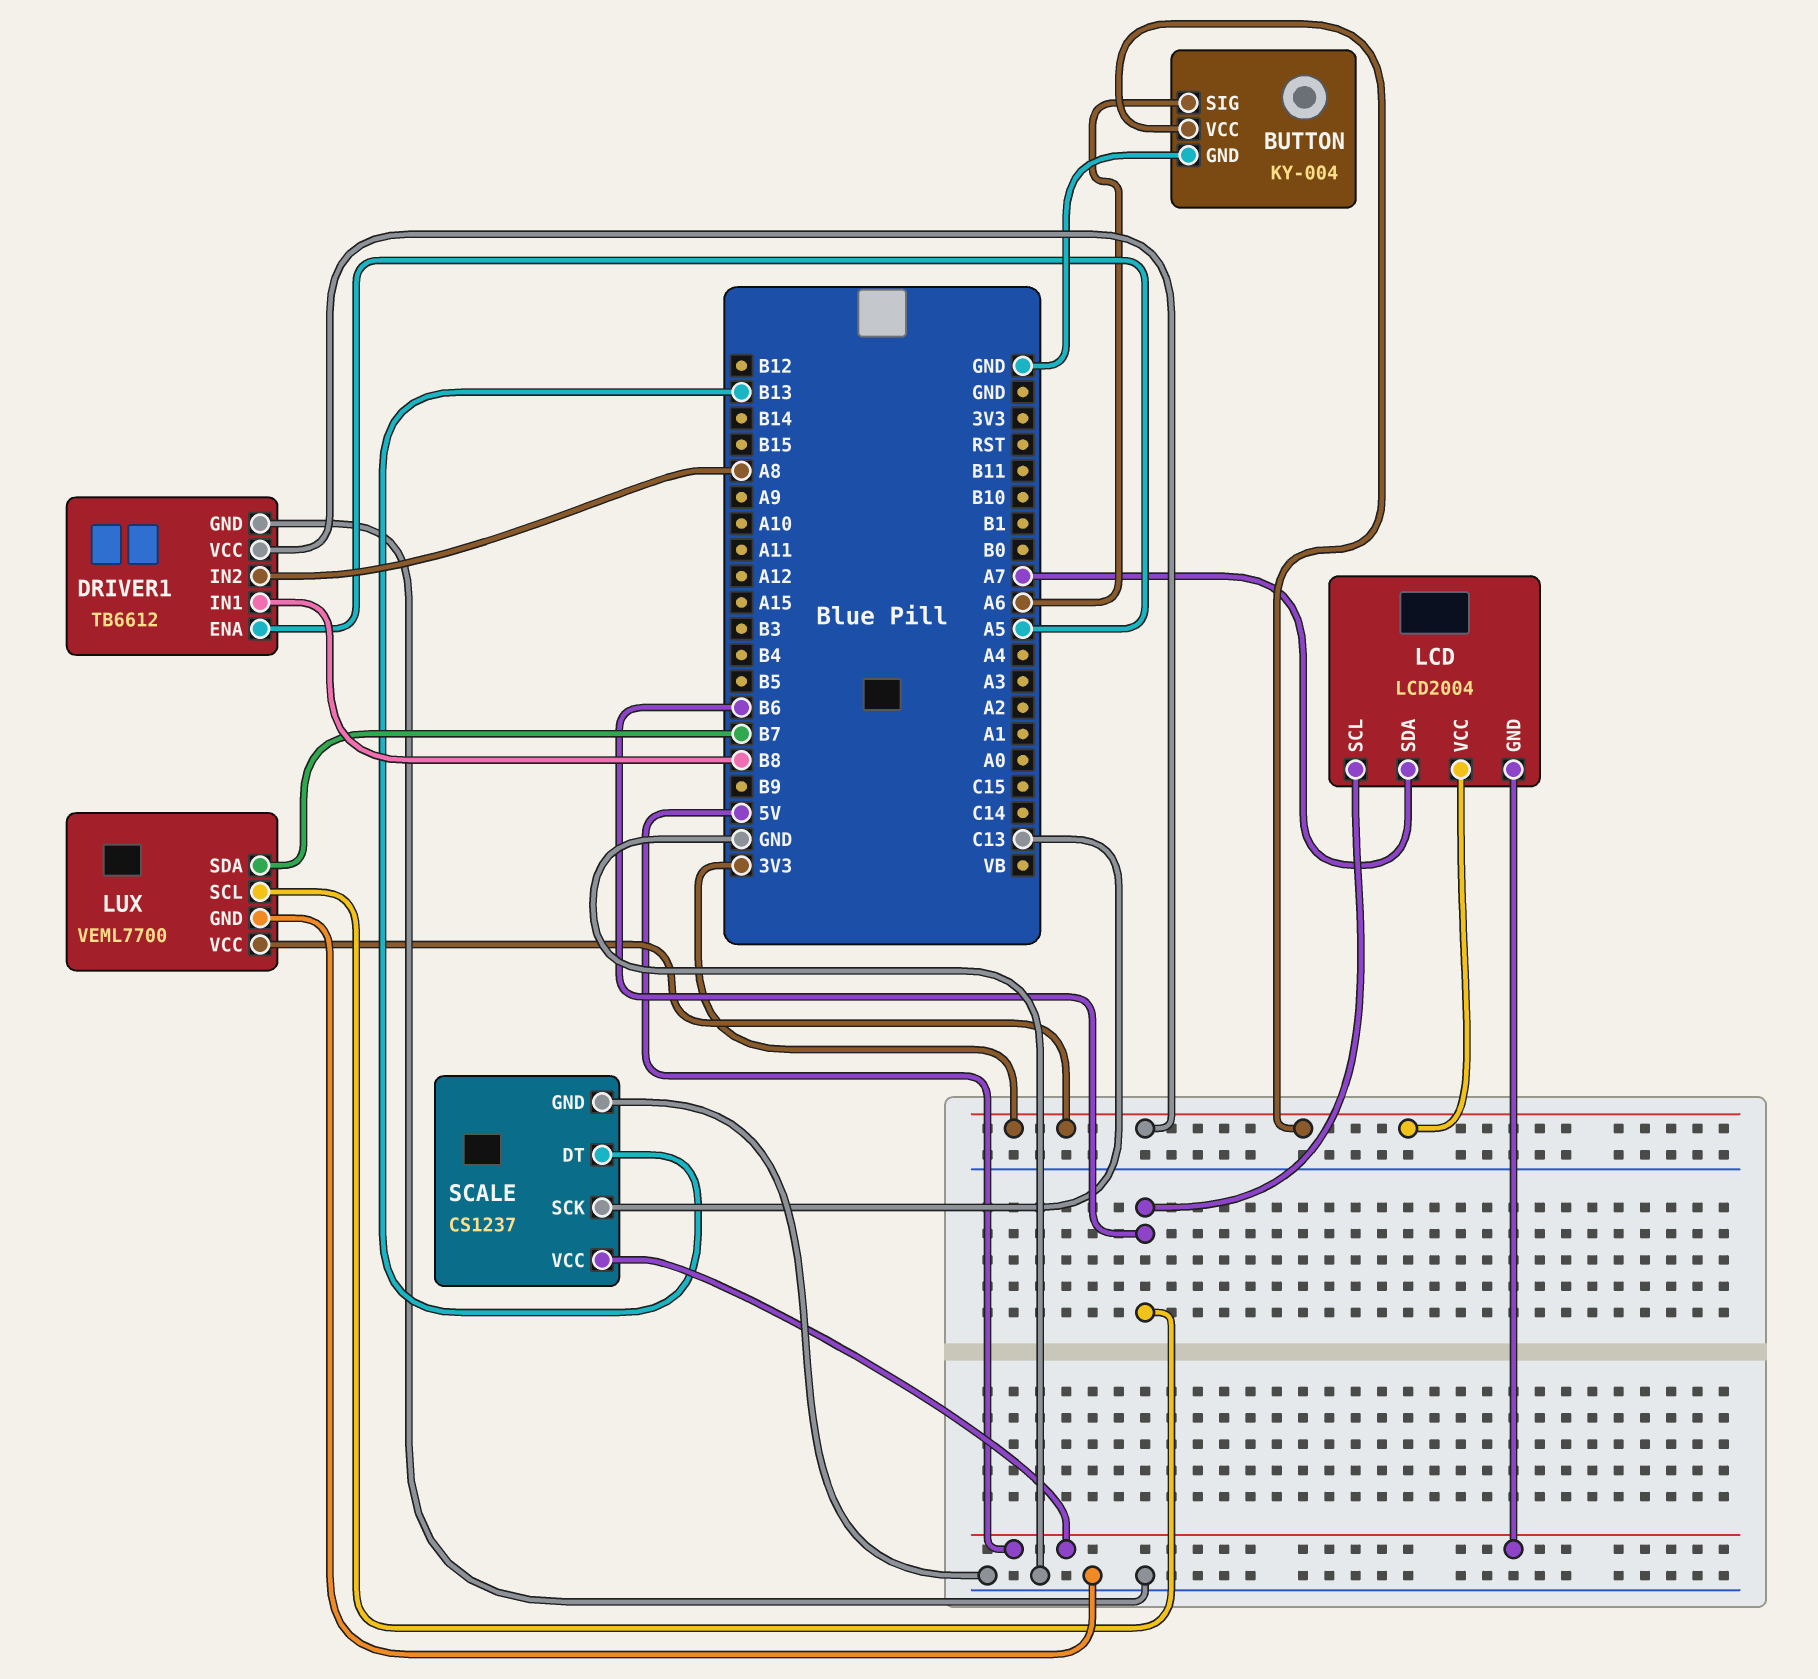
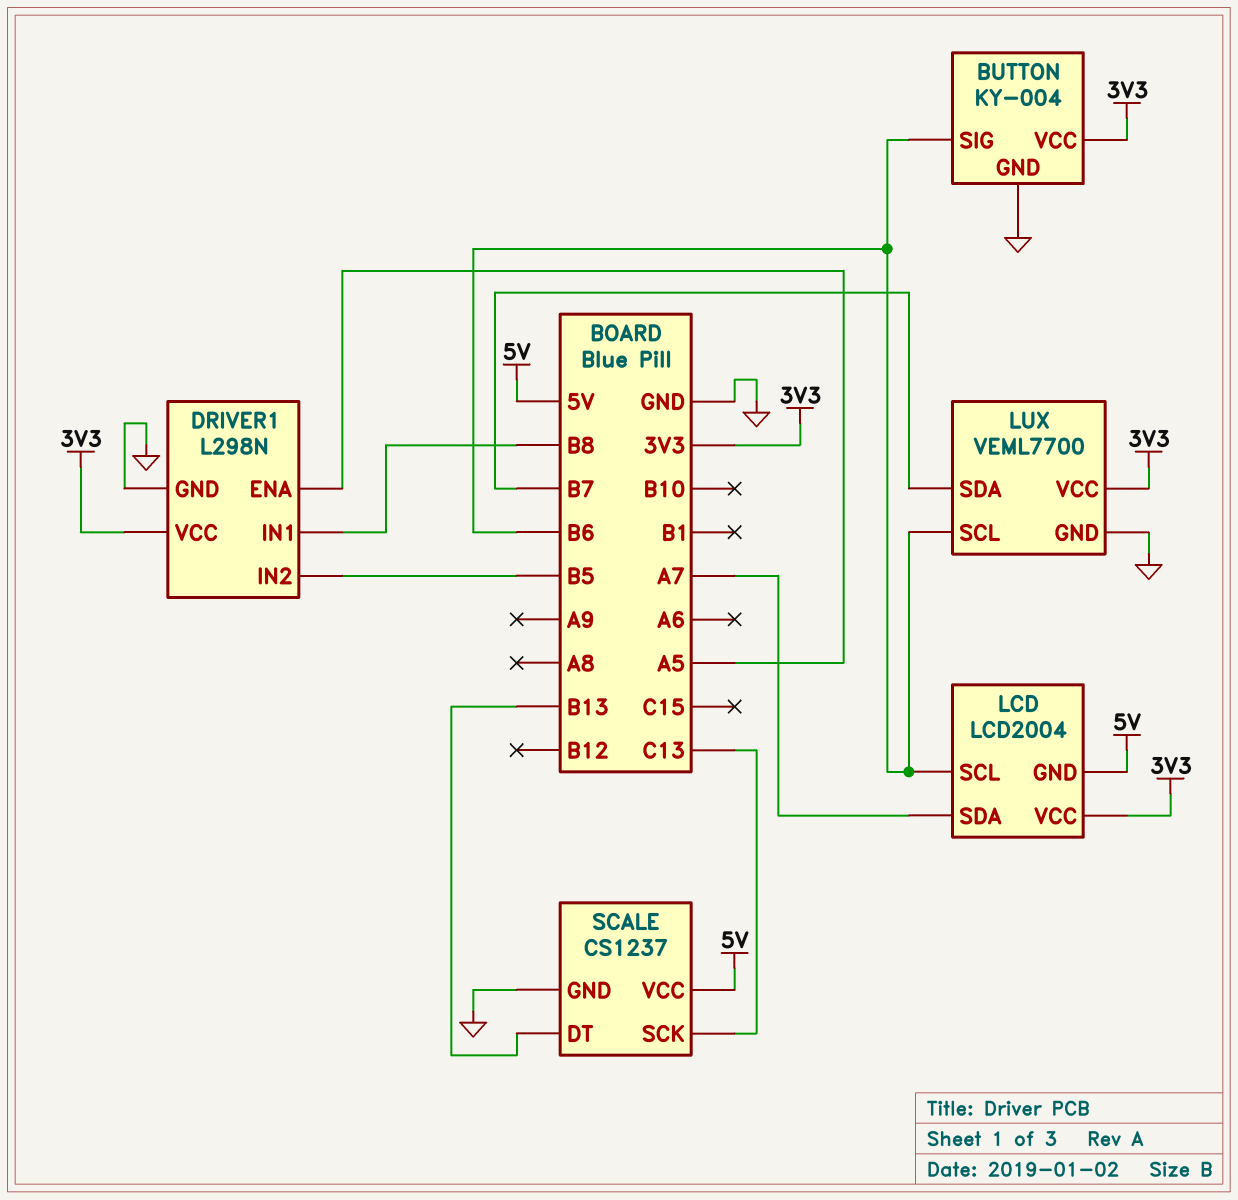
BUTTON pin SIG: A6 -> B6
DRIVER1: TB6612 -> L298N
DRIVER1 pin IN2: A8 -> B5

